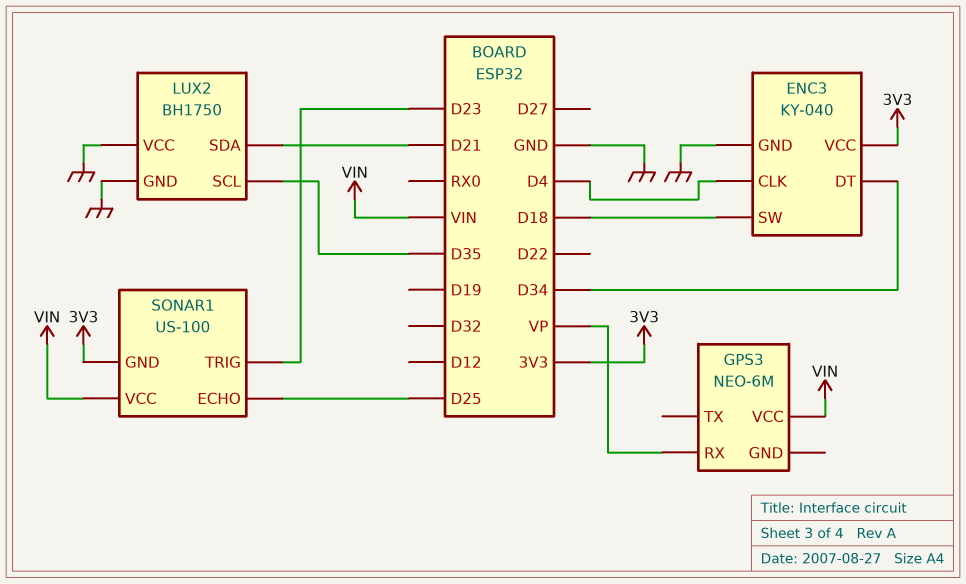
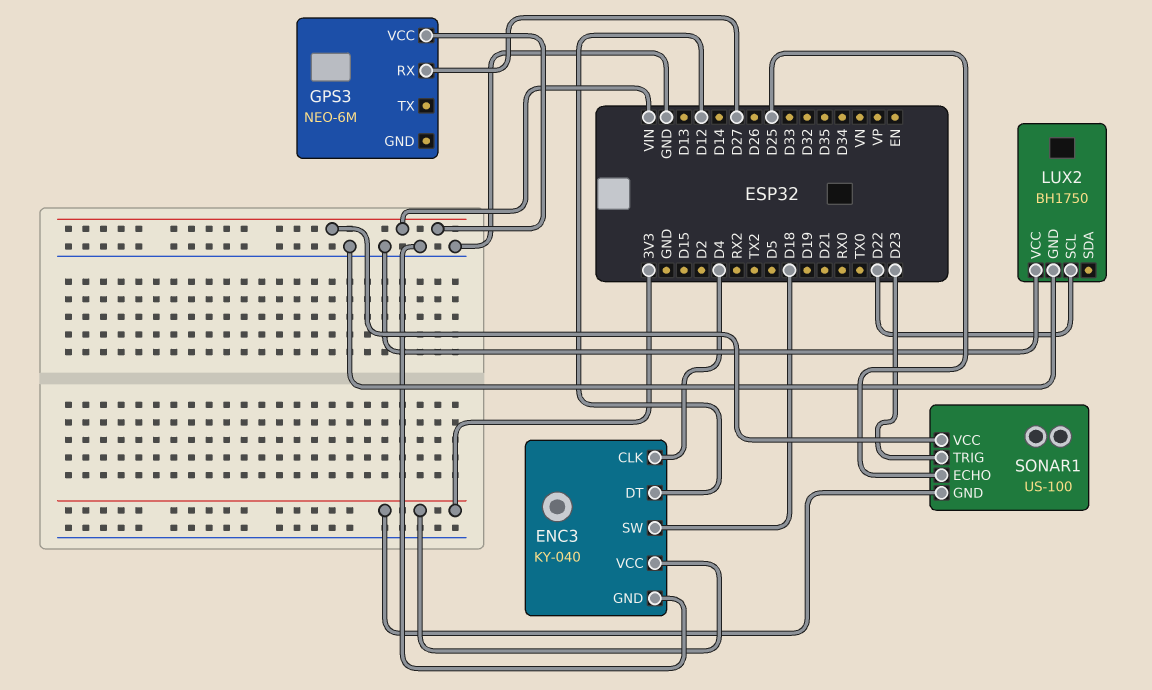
ENC3 pin DT: D34 -> D12
GPS3 pin RX: VP -> D27
LUX2 pin SCL: D35 -> D22
LUX2 pin SDA: D21 -> none

